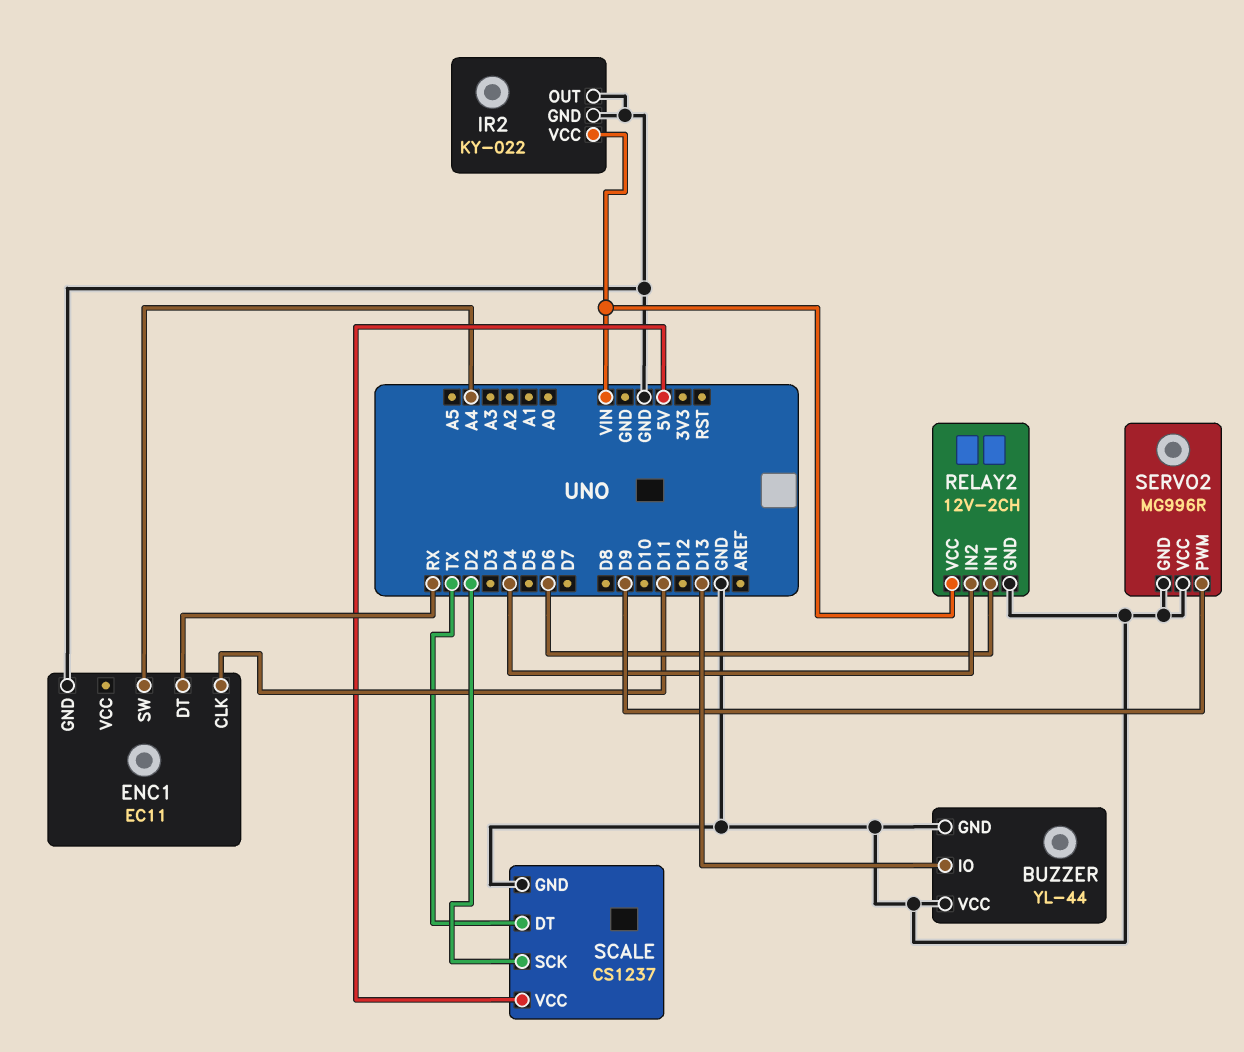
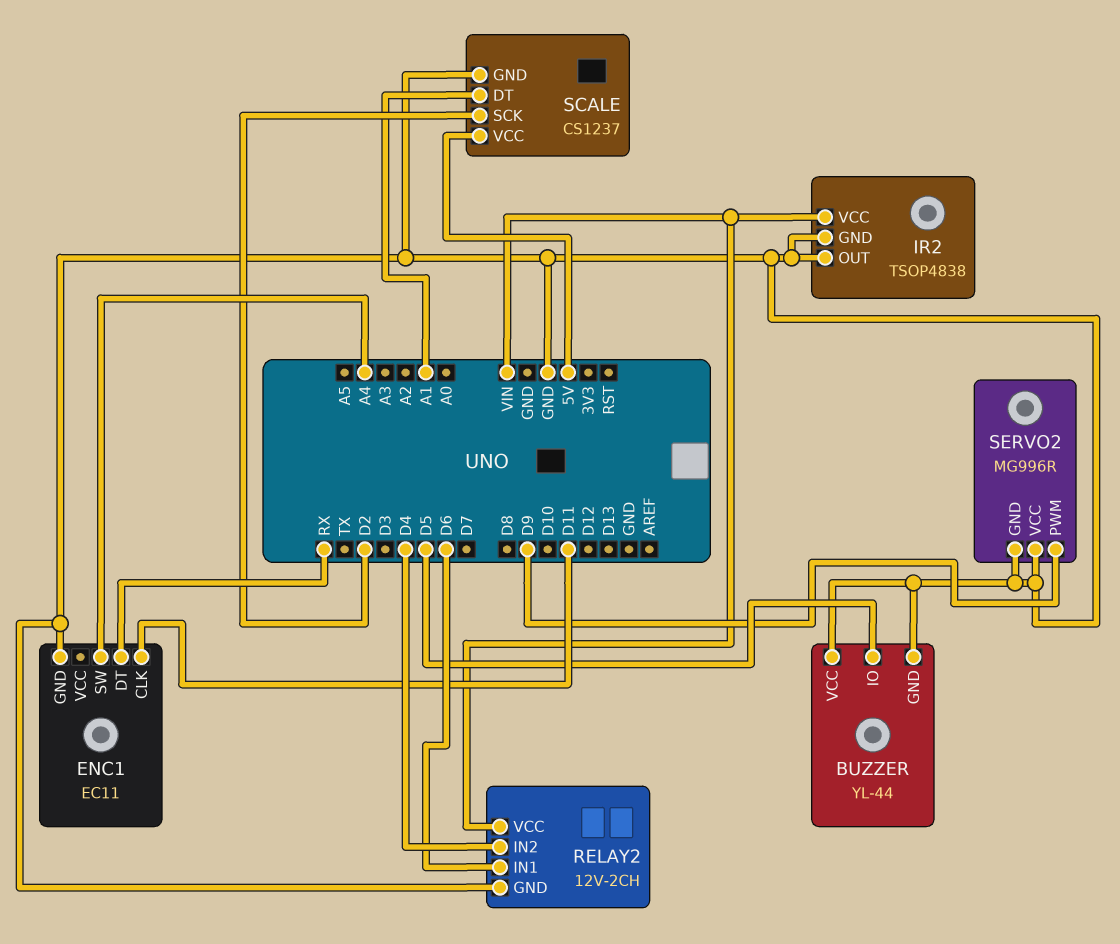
BUZZER pin IO: D13 -> D5
IR2: KY-022 -> TSOP4838
SCALE pin DT: TX -> A1

